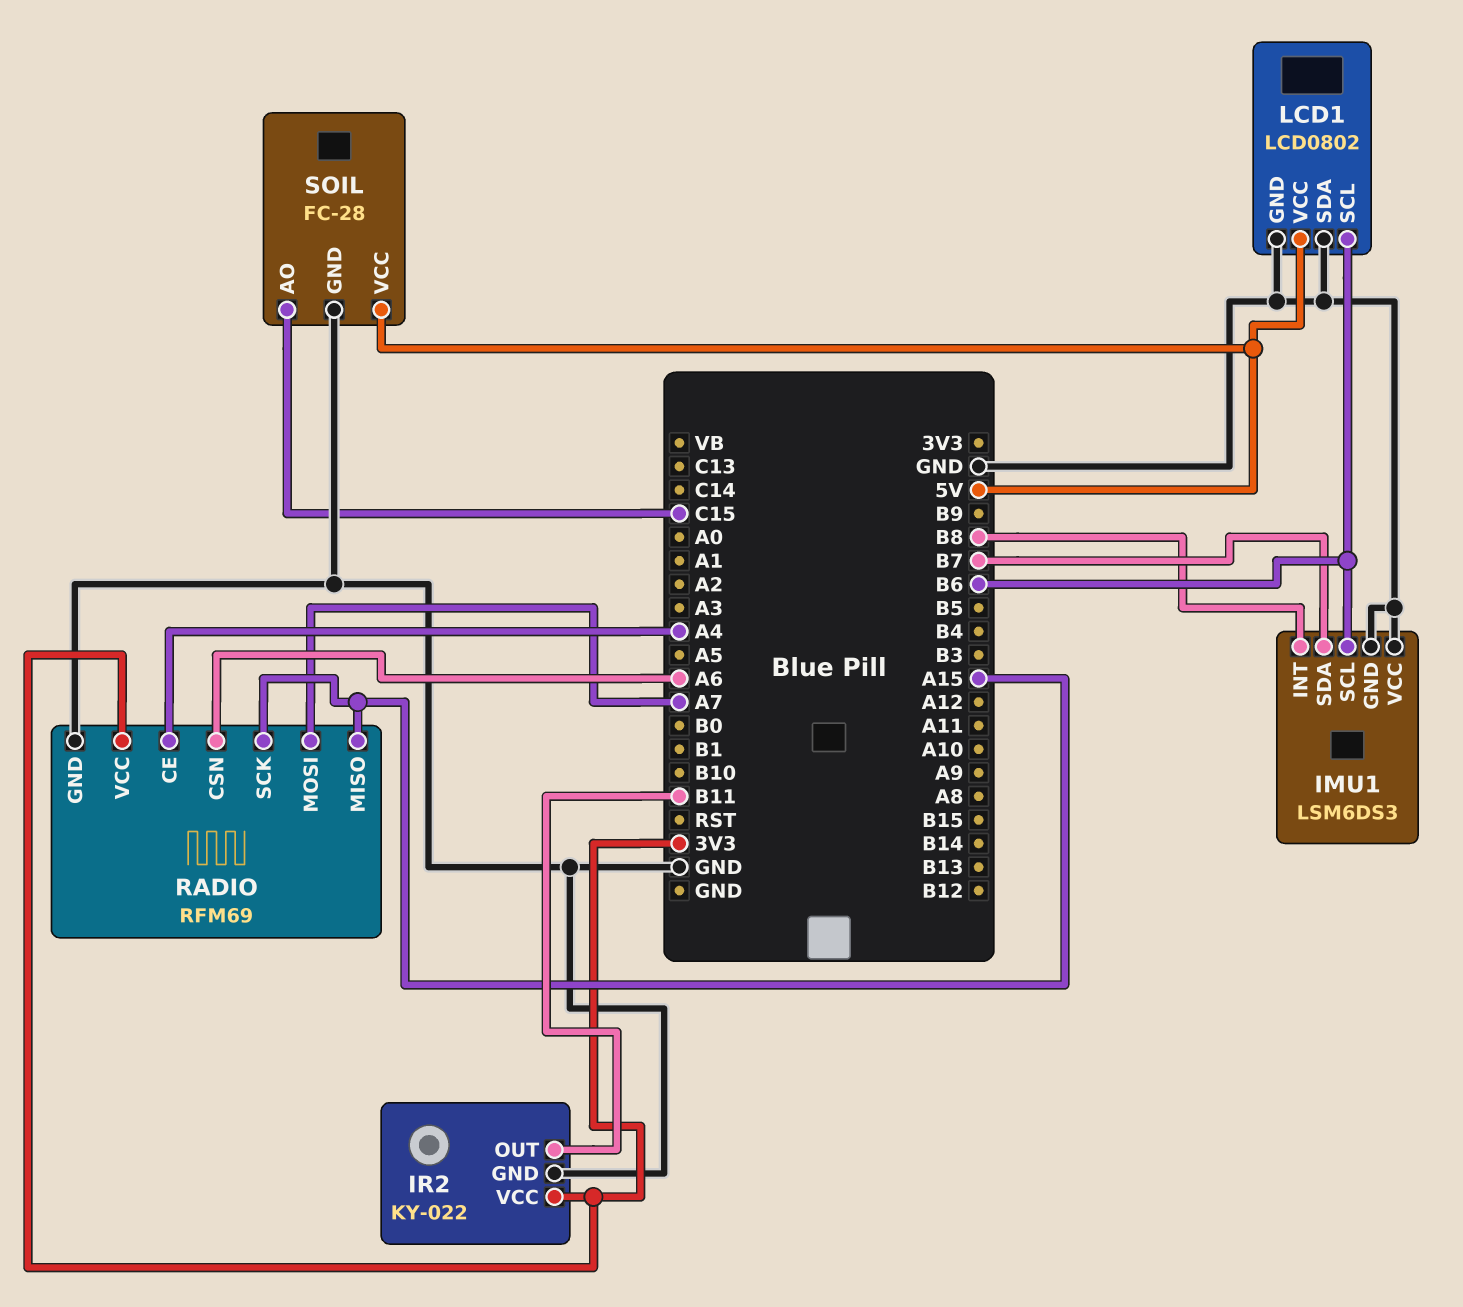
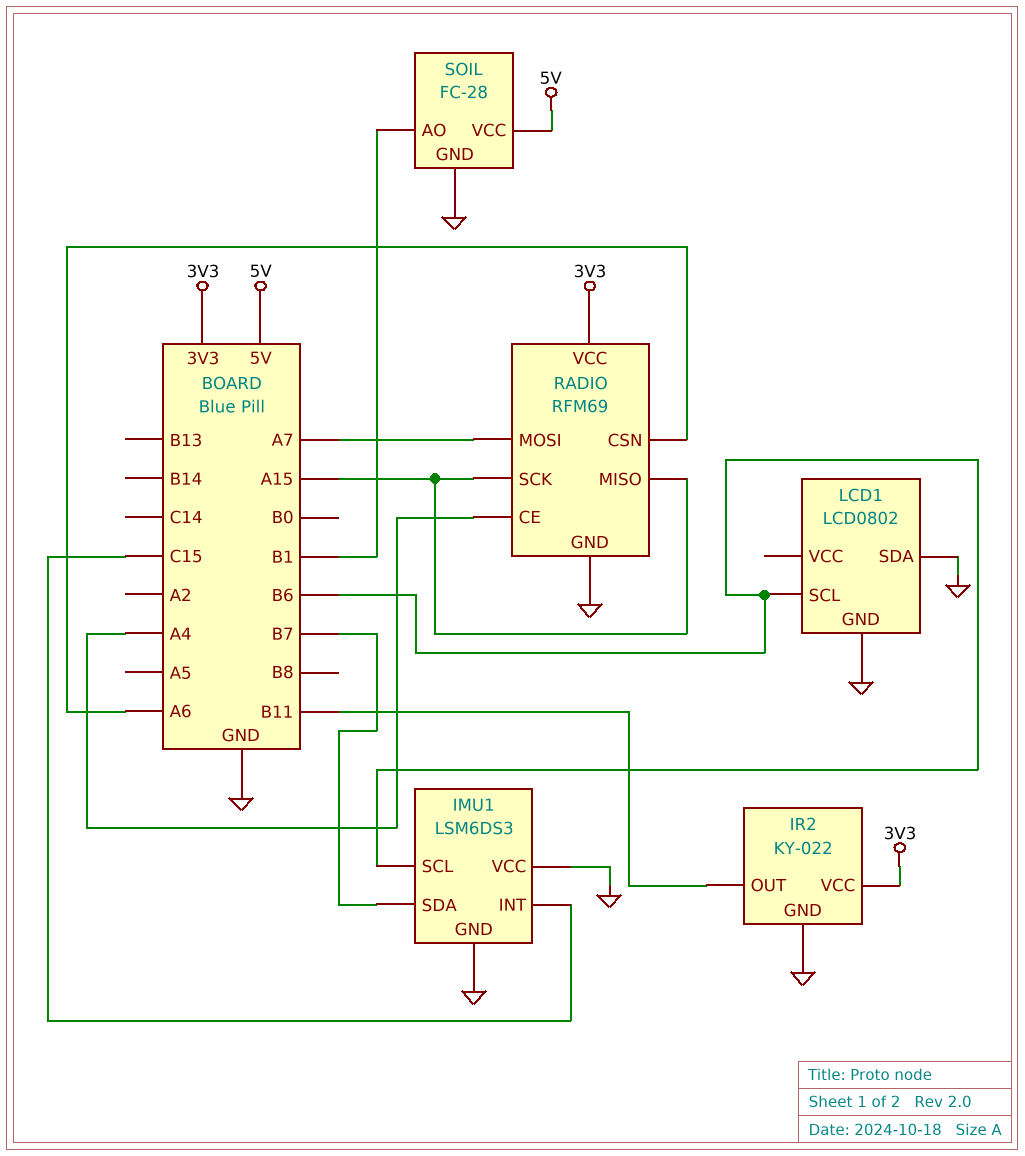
IMU1 pin INT: B8 -> C15
LCD1 pin VCC: 5V -> none
SOIL pin AO: C15 -> B1

